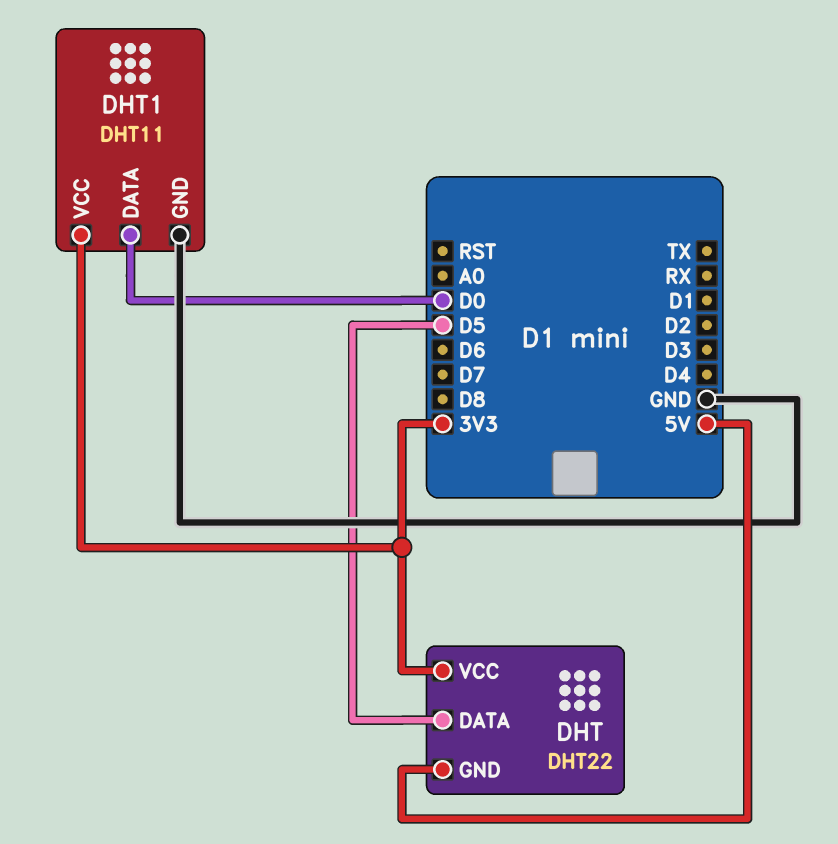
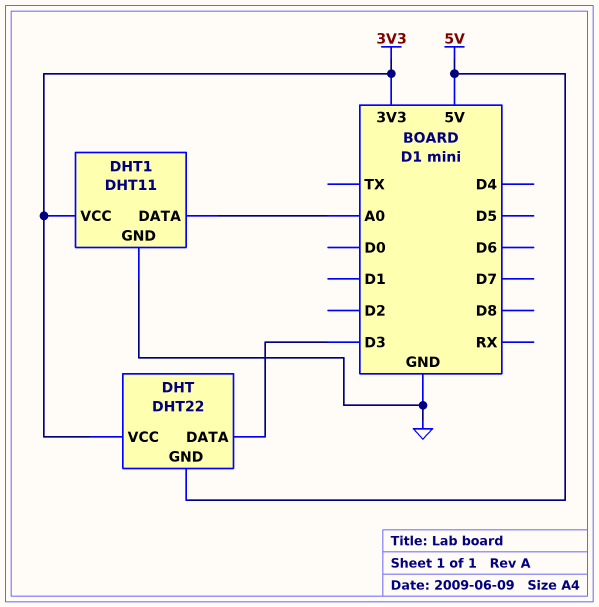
DHT pin DATA: D5 -> D3
DHT1 pin DATA: D0 -> A0

